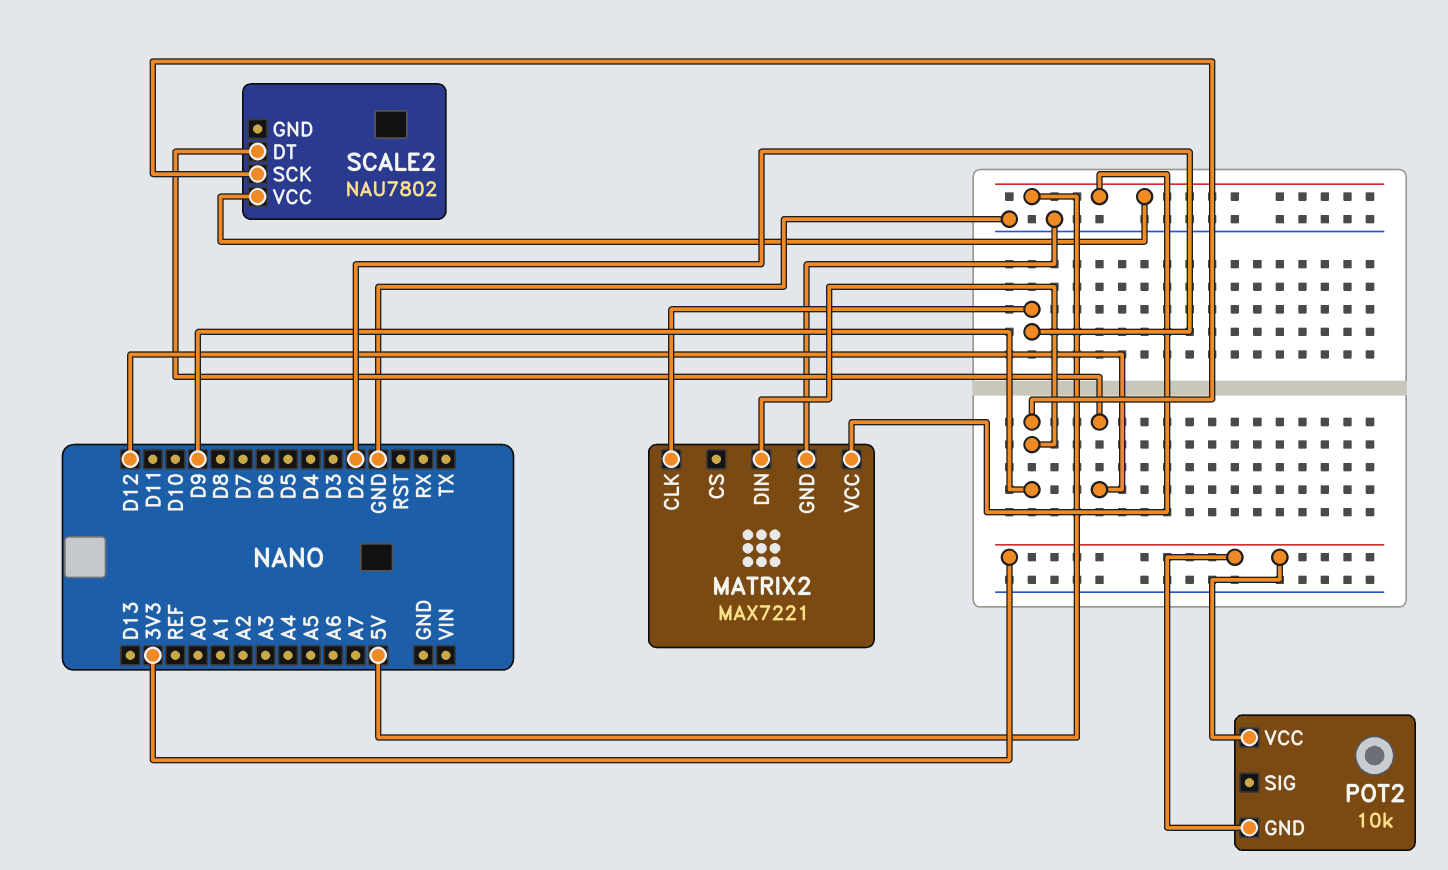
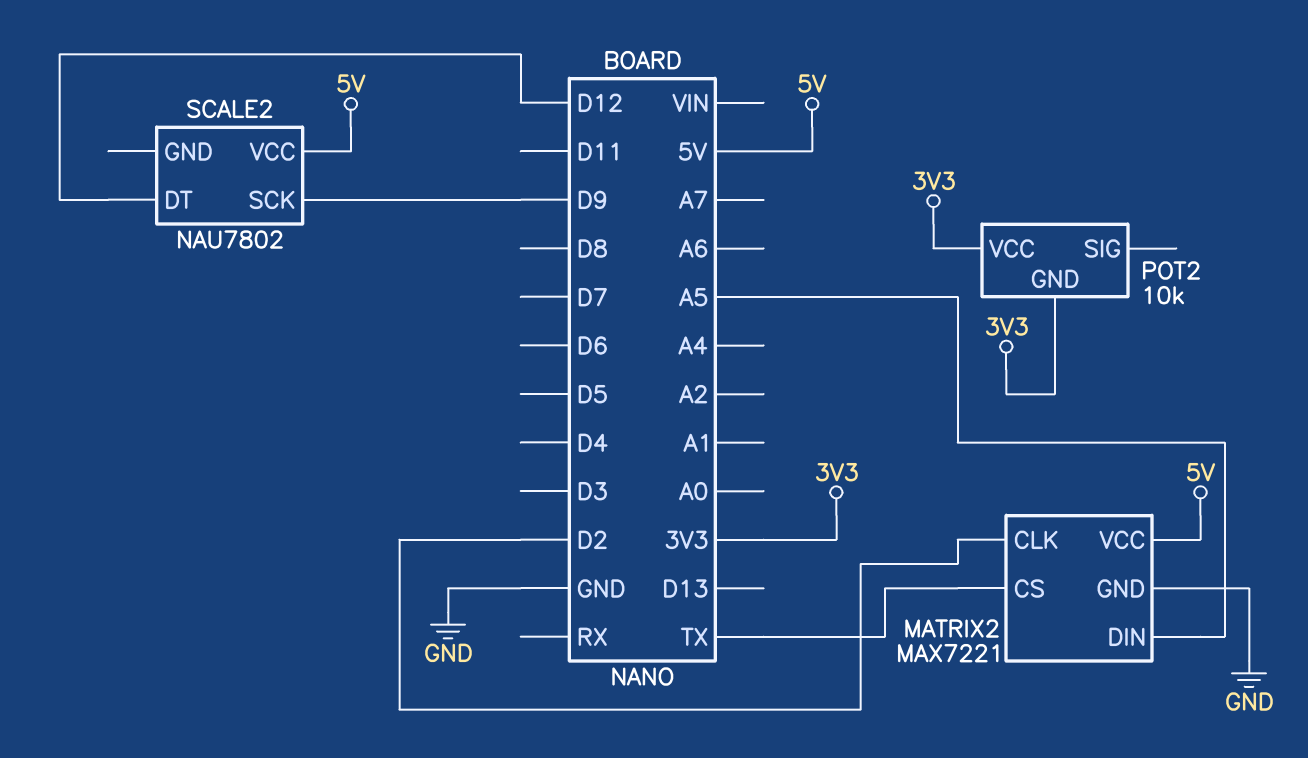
MATRIX2 pin CS: none -> TX
MATRIX2 pin DIN: D9 -> A5

